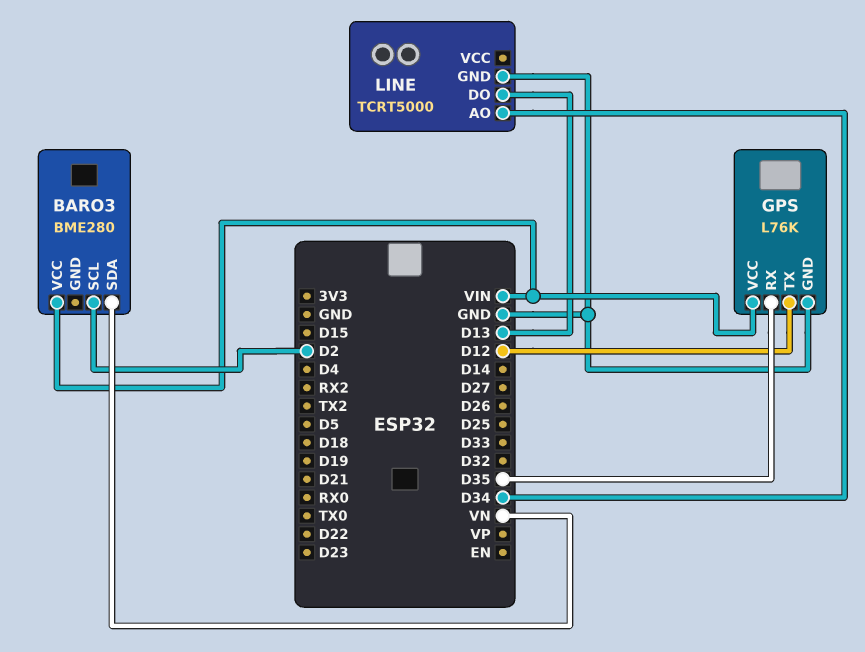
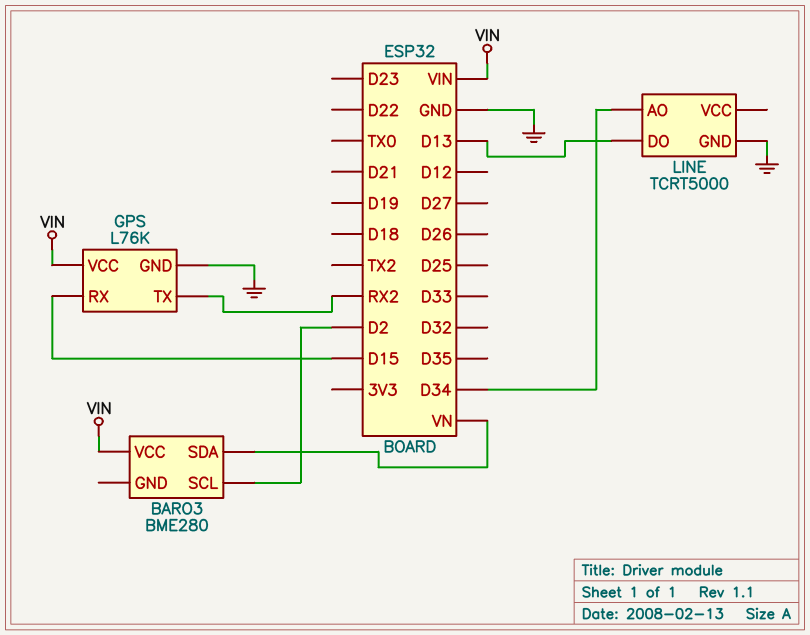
GPS pin RX: D35 -> D15
GPS pin TX: D12 -> RX2

